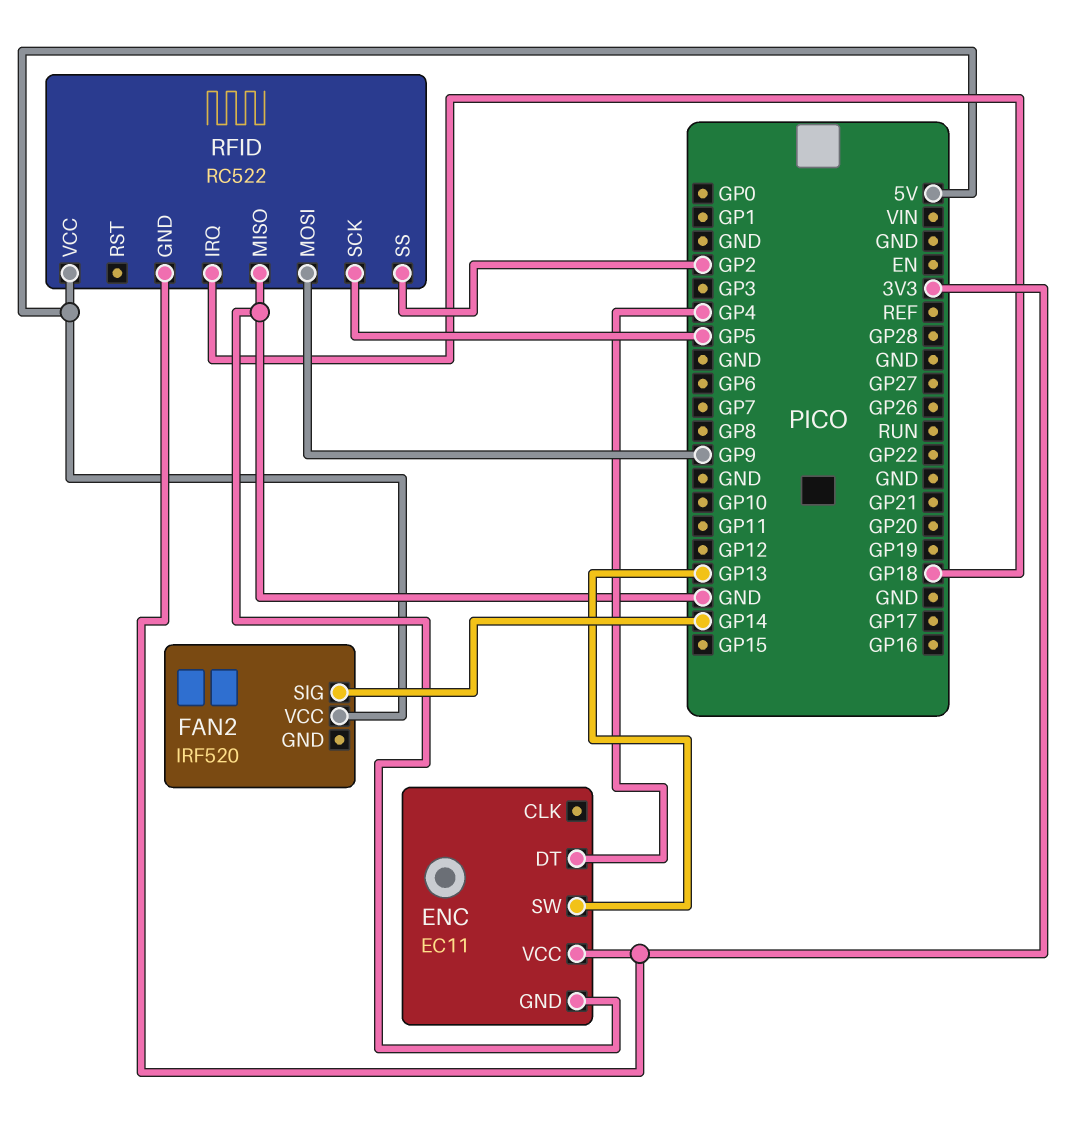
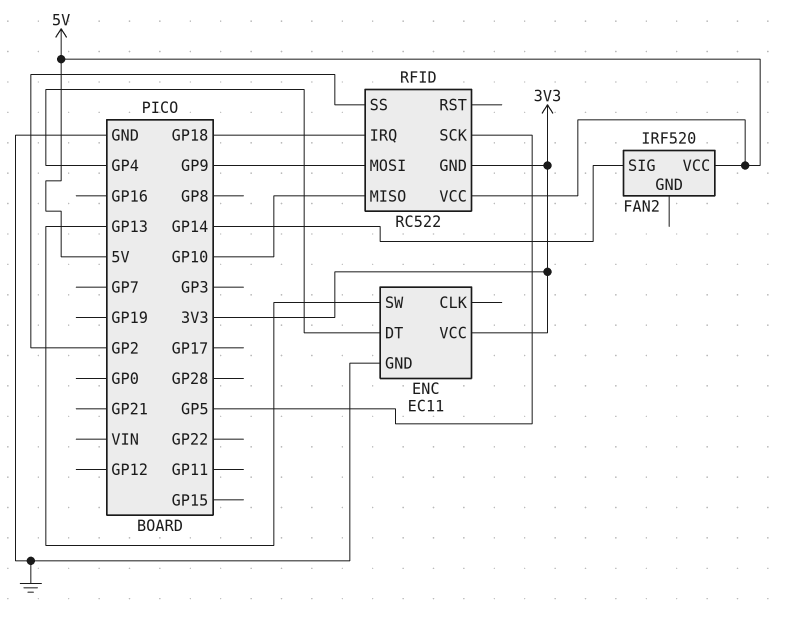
RFID pin MISO: GND -> GP10

